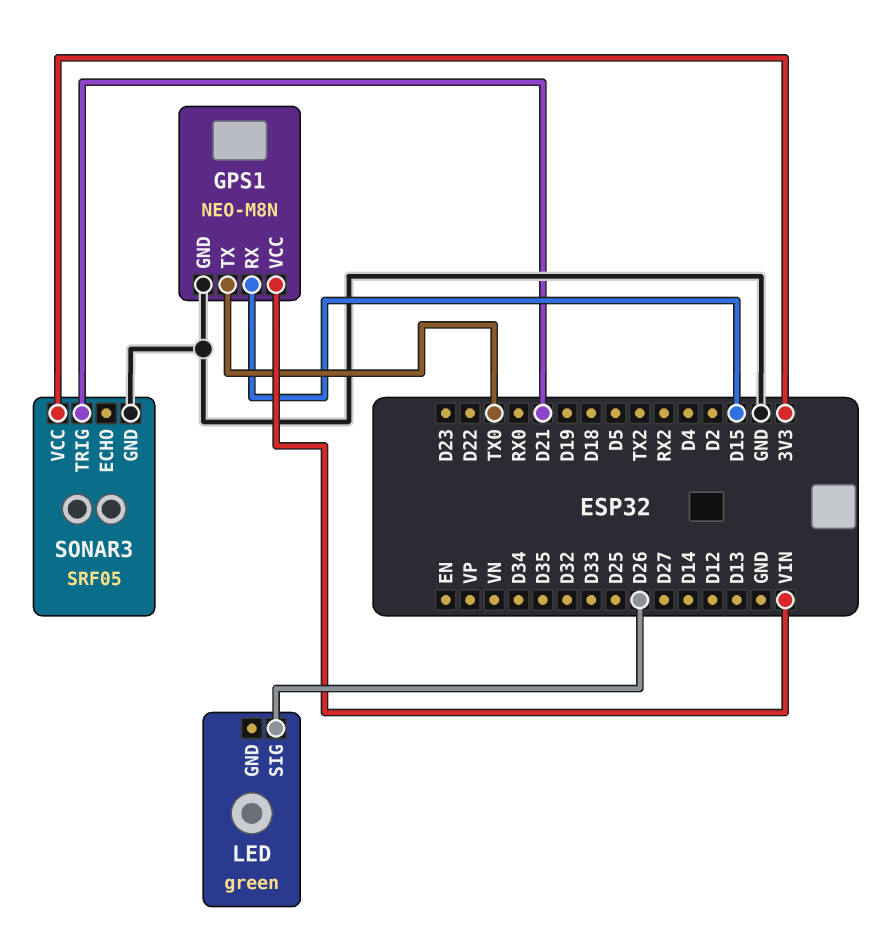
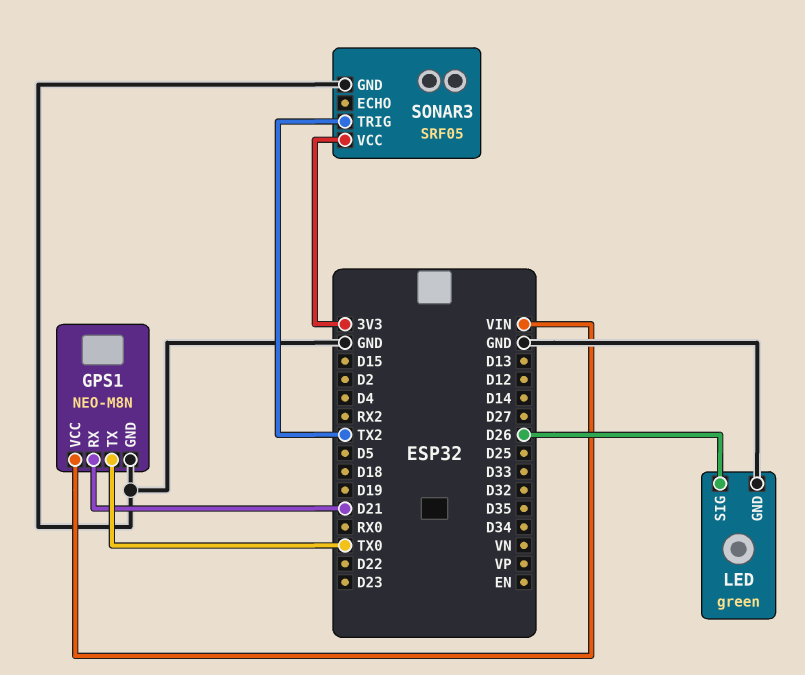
GPS1 pin RX: D15 -> D21
LED pin GND: none -> GND
SONAR3 pin TRIG: D21 -> TX2

